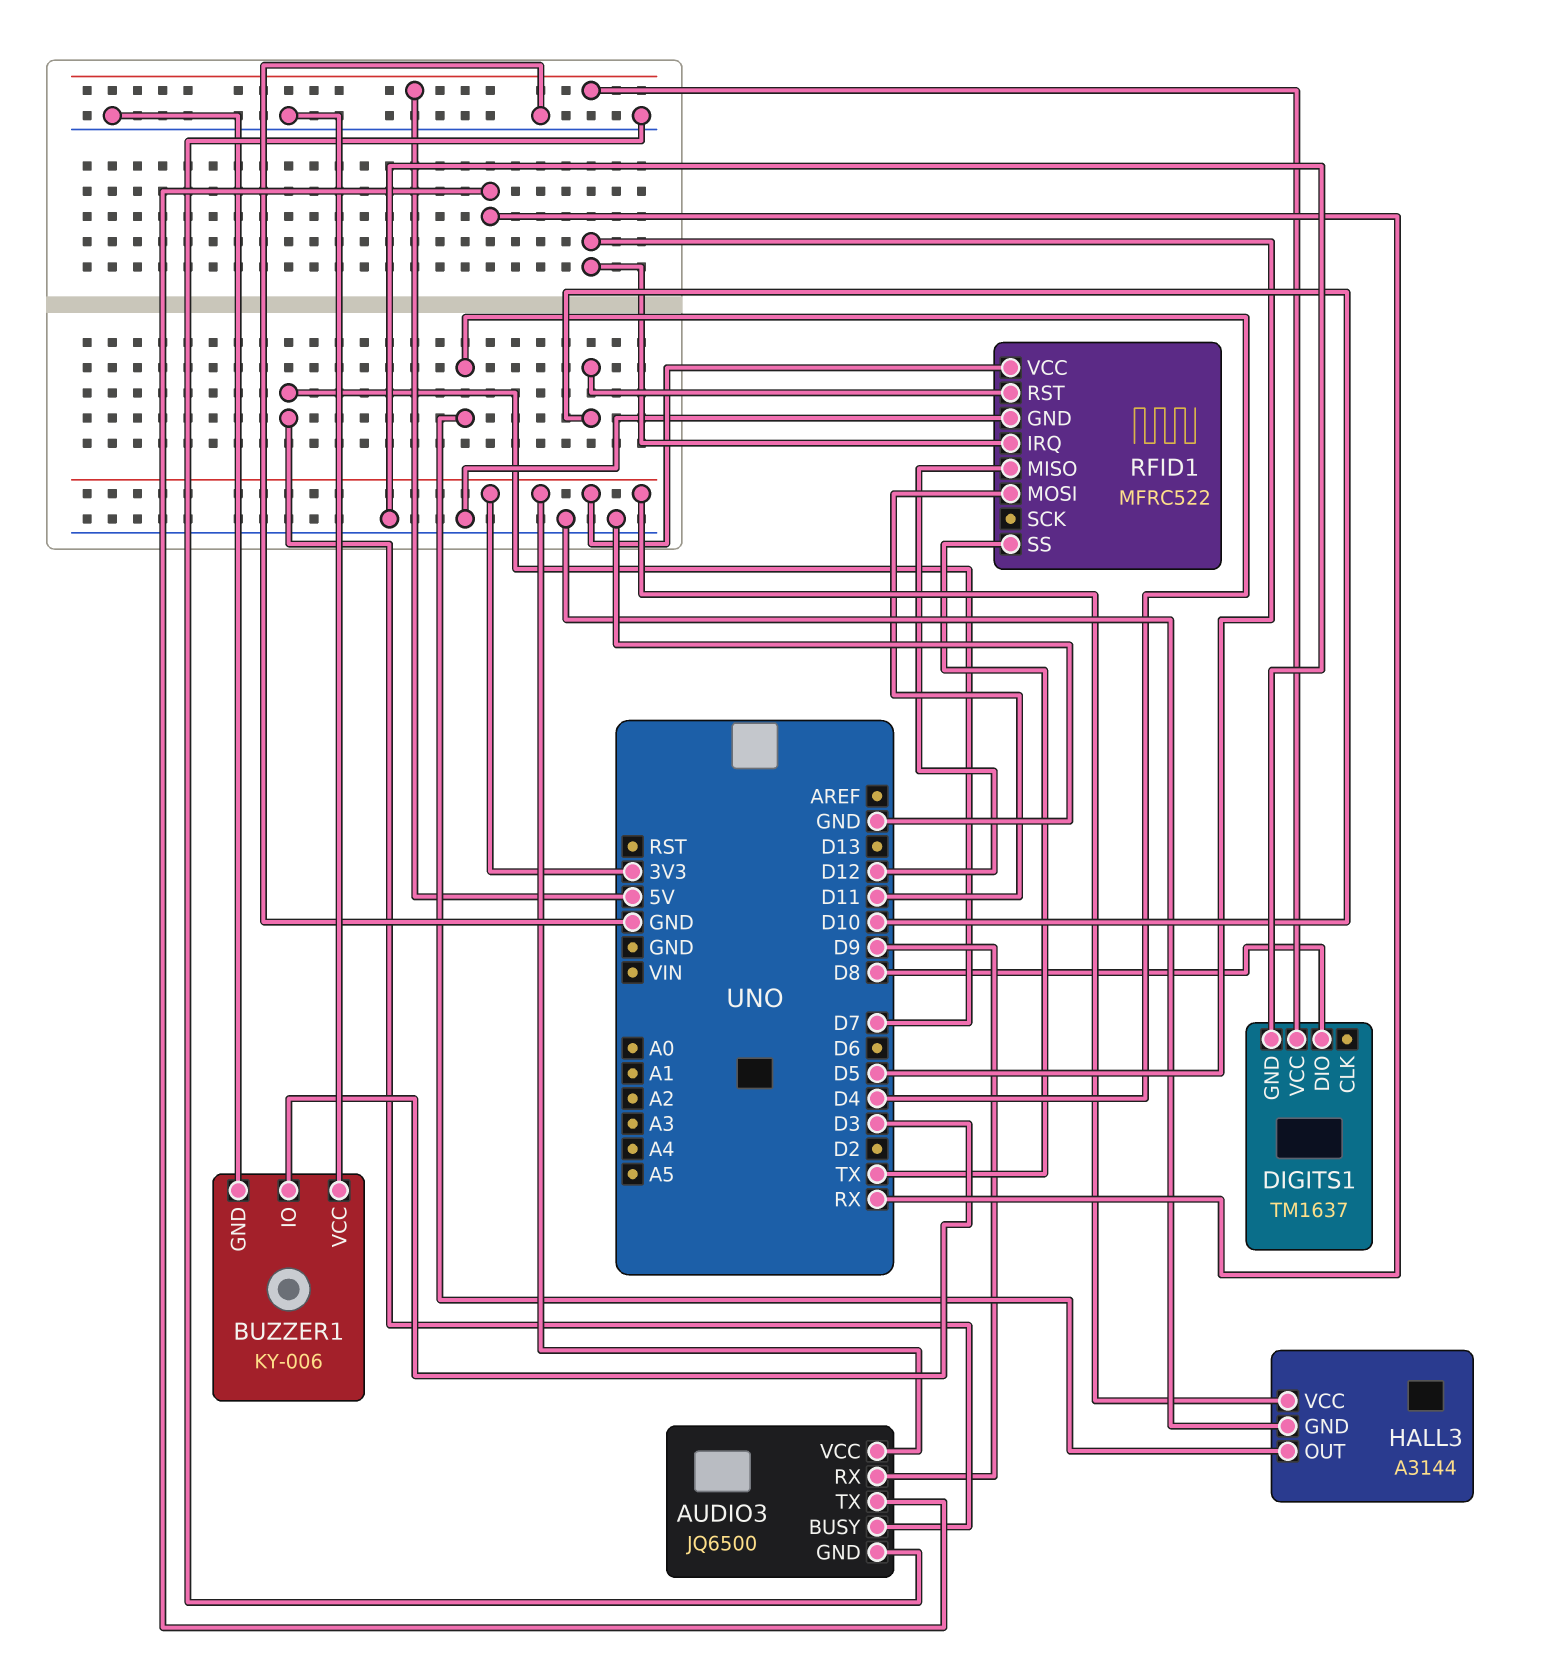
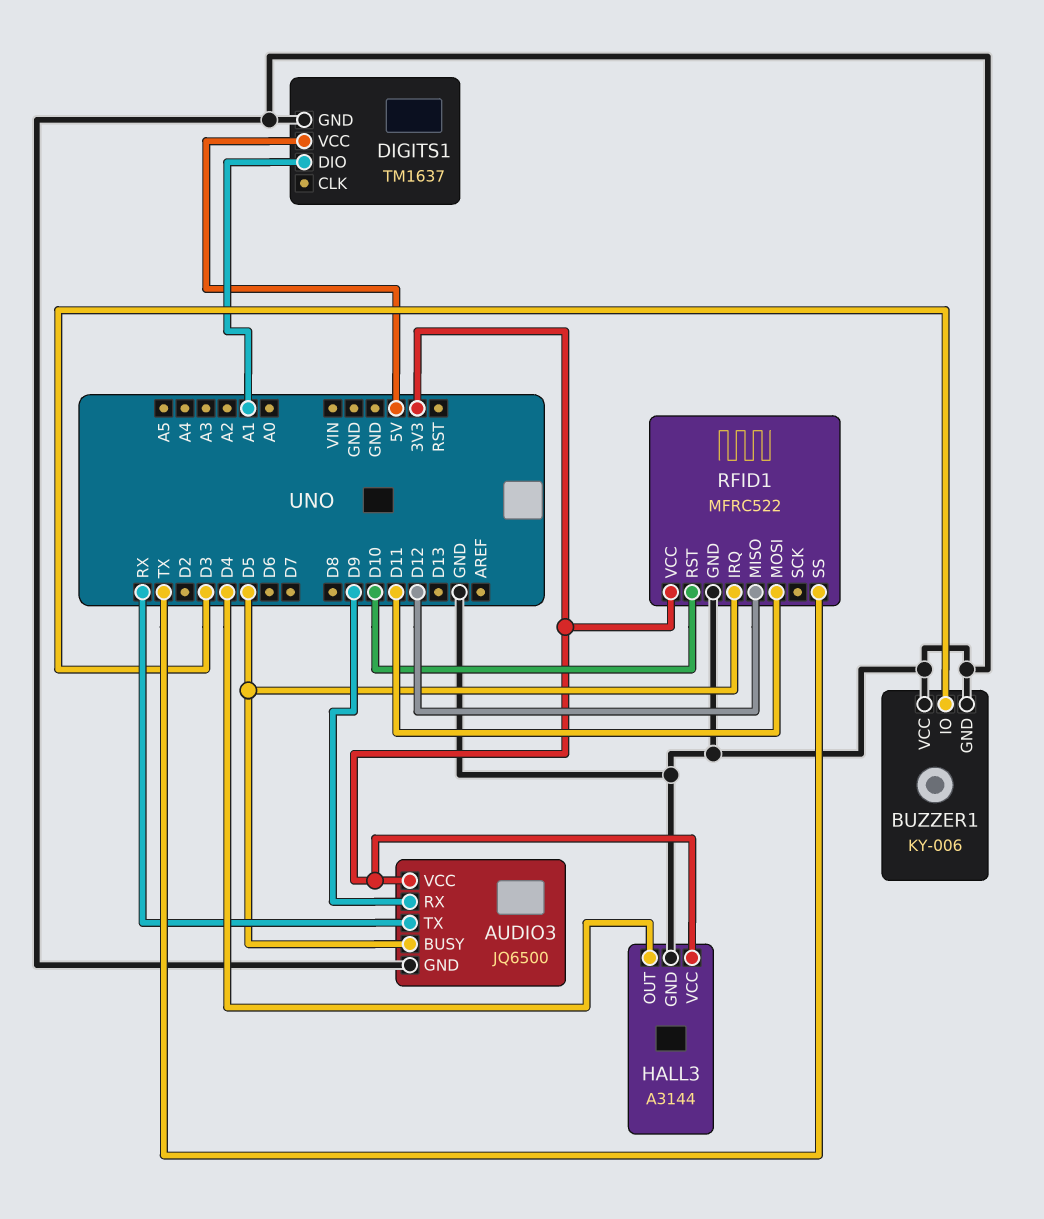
AUDIO3 pin BUSY: D7 -> D5
DIGITS1 pin DIO: D8 -> A1

